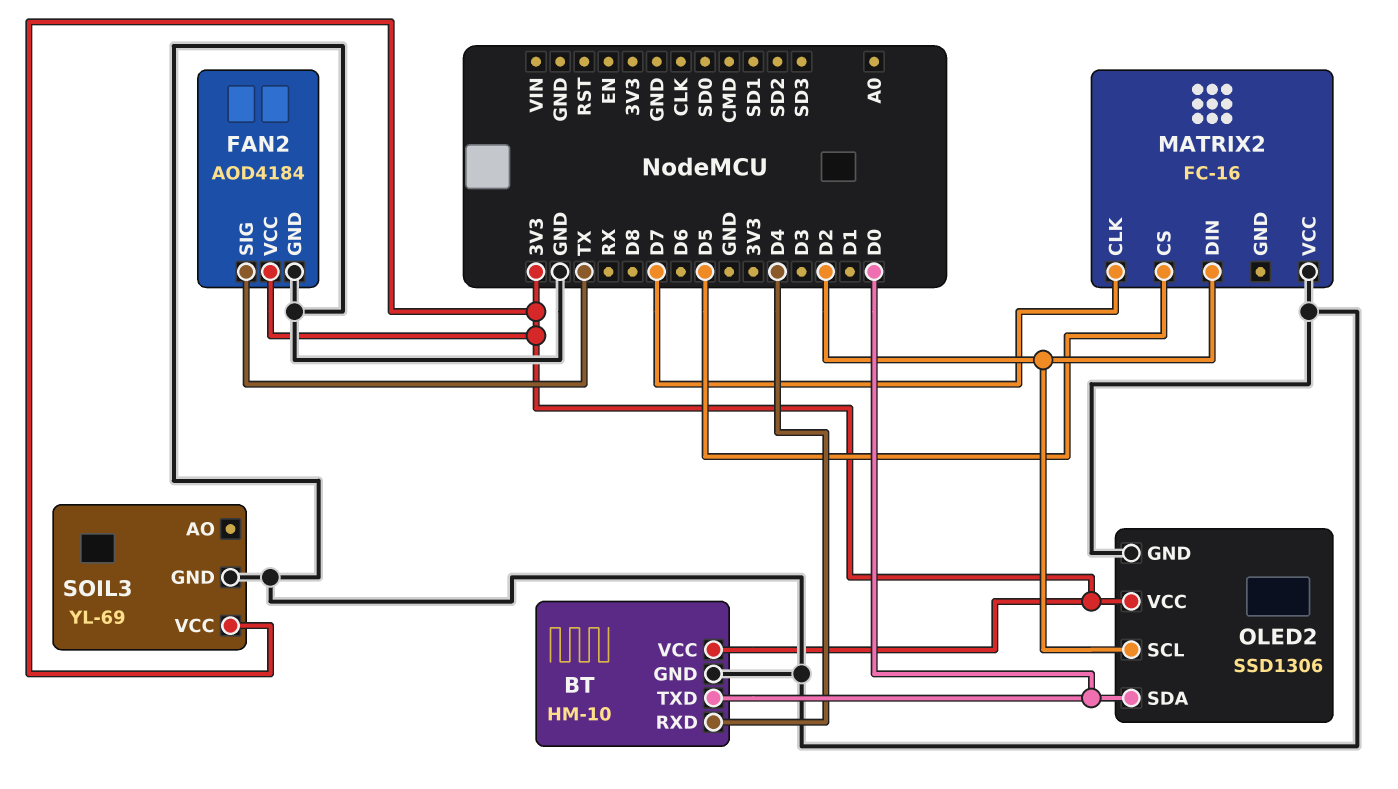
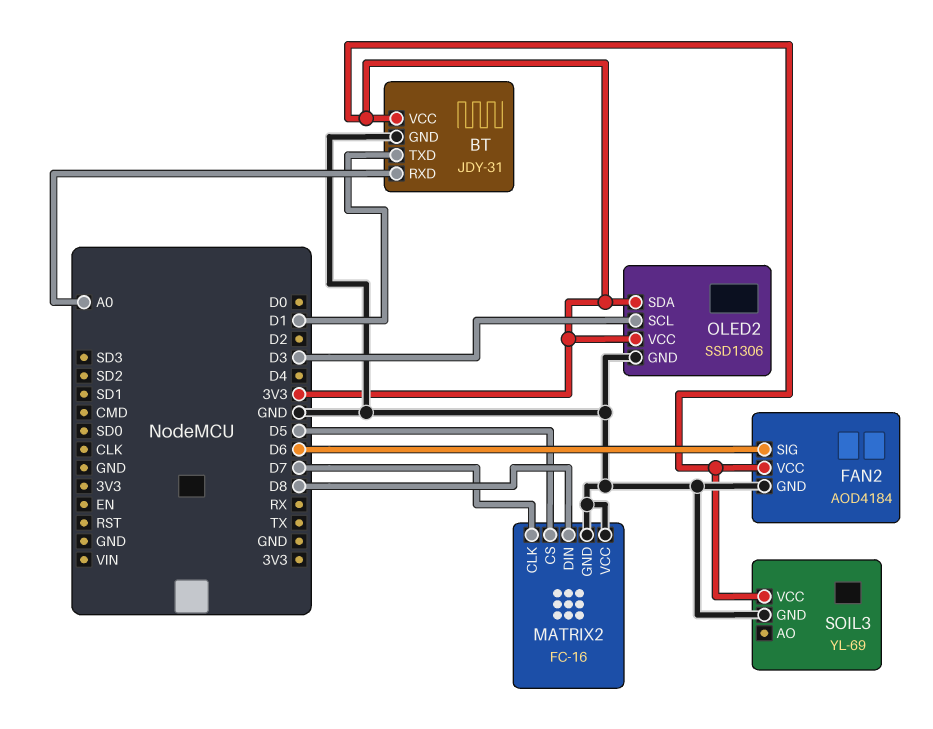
BT: HM-10 -> JDY-31
BT pin RXD: D4 -> A0
BT pin TXD: D0 -> D1
FAN2 pin SIG: TX -> D6
MATRIX2 pin DIN: D2 -> D8
MATRIX2 pin GND: none -> GND
OLED2 pin SCL: D2 -> D3
OLED2 pin SDA: D0 -> 3V3

